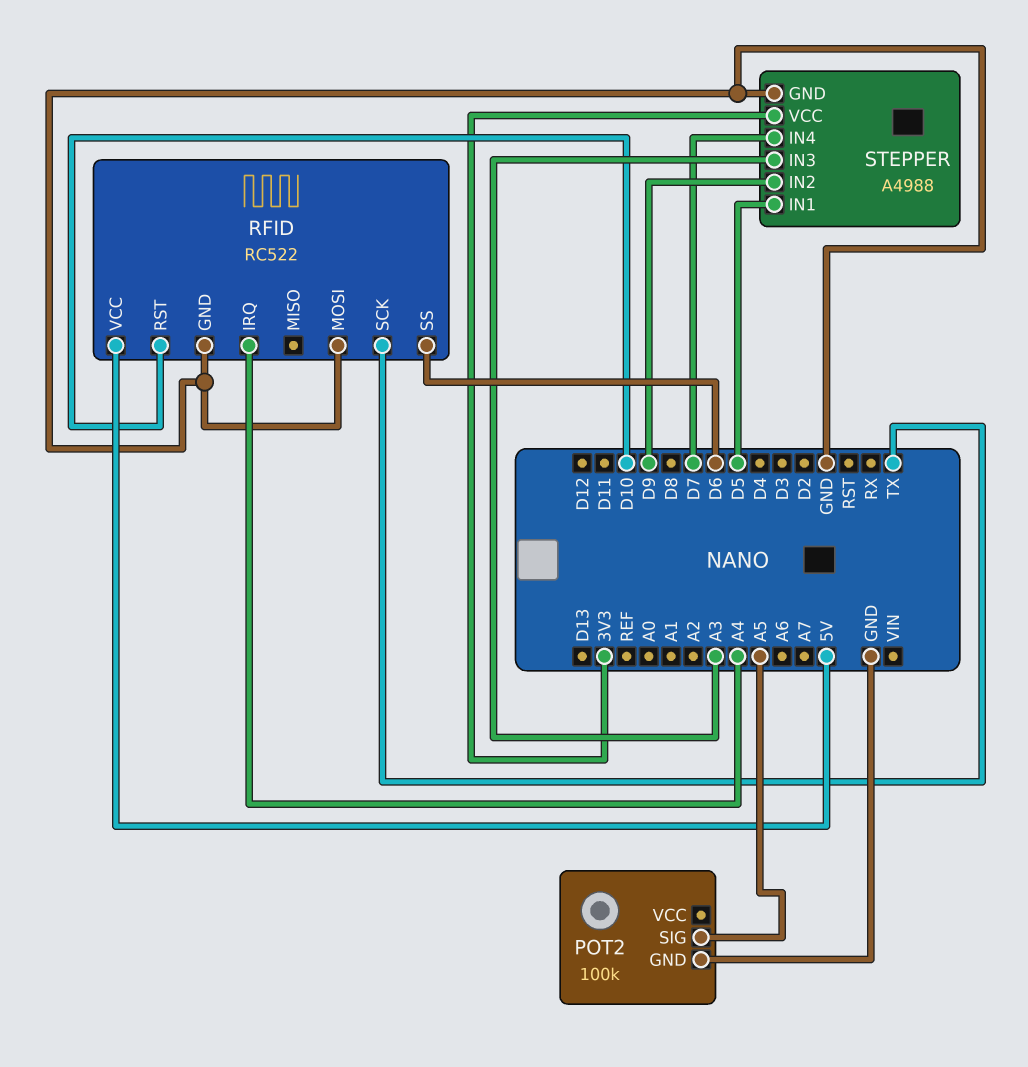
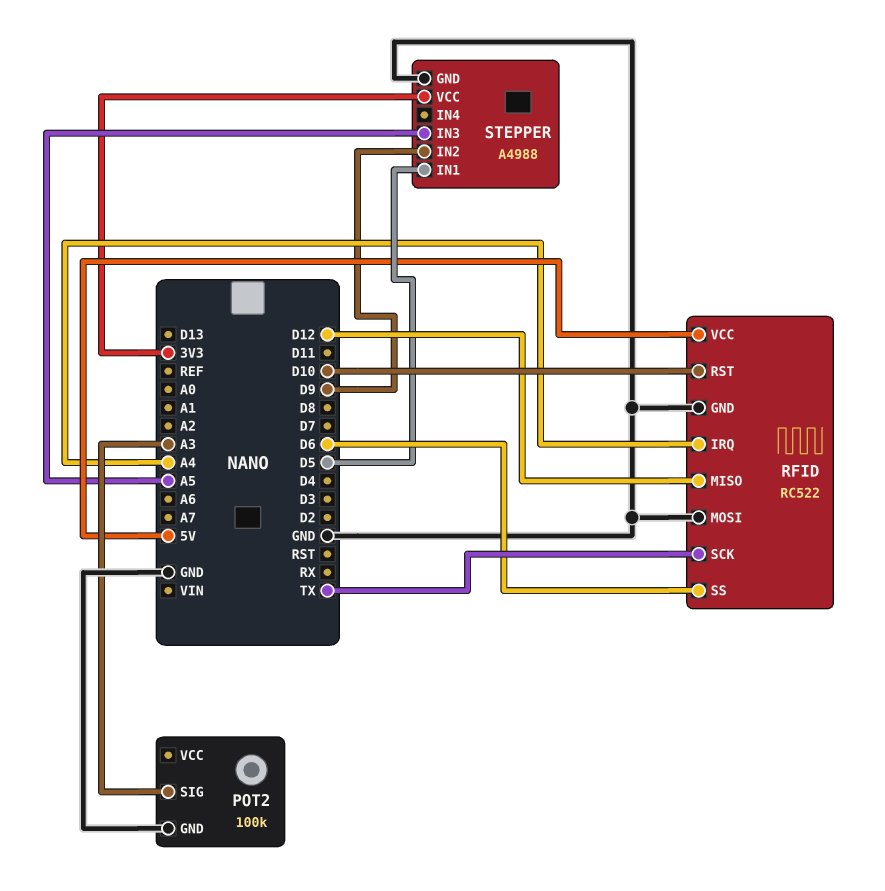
POT2 pin SIG: A5 -> A3
RFID pin MISO: none -> D12
STEPPER pin IN3: A3 -> A5
STEPPER pin IN4: D7 -> none

